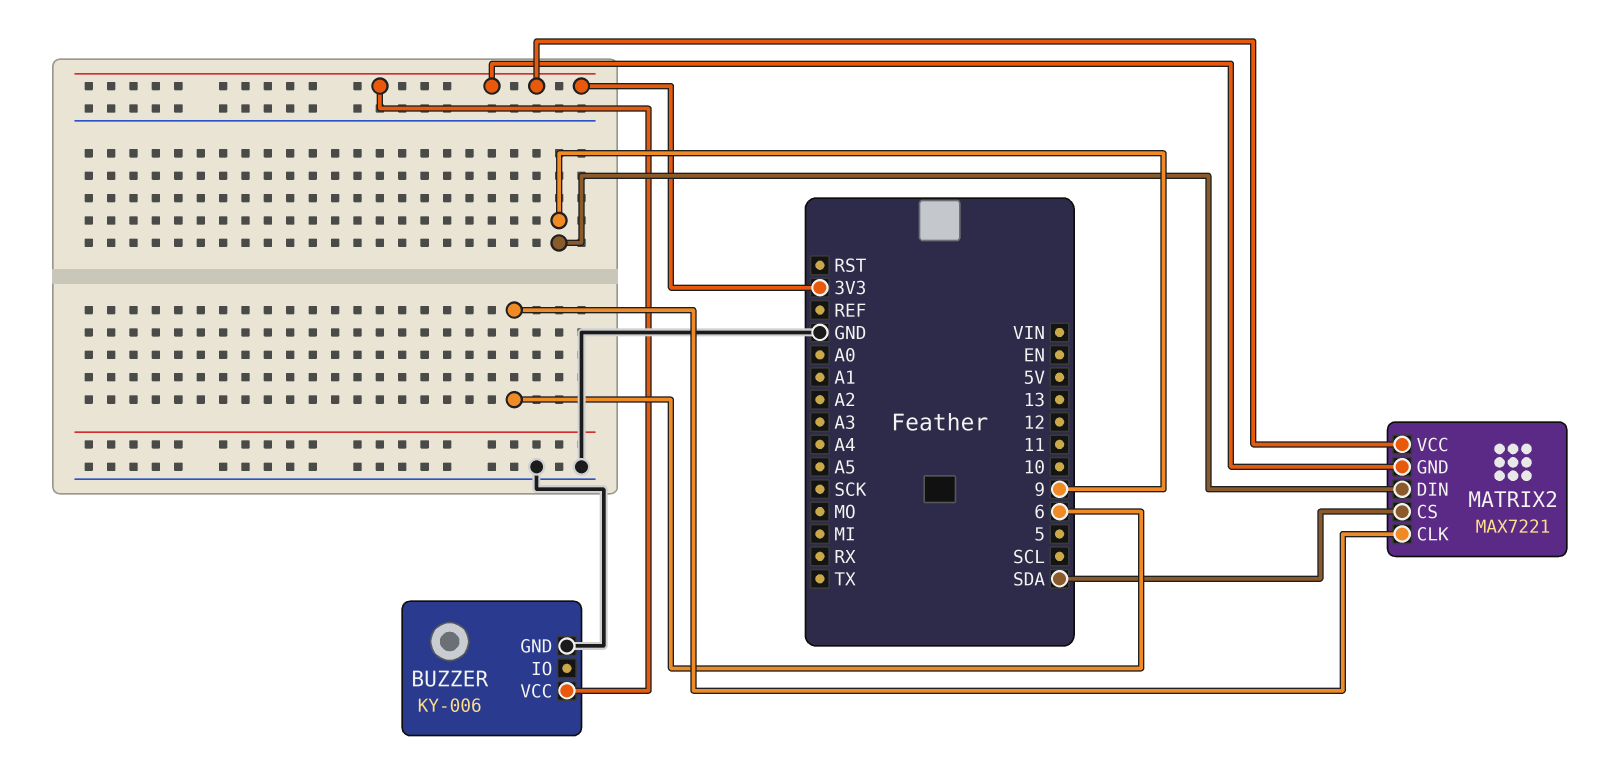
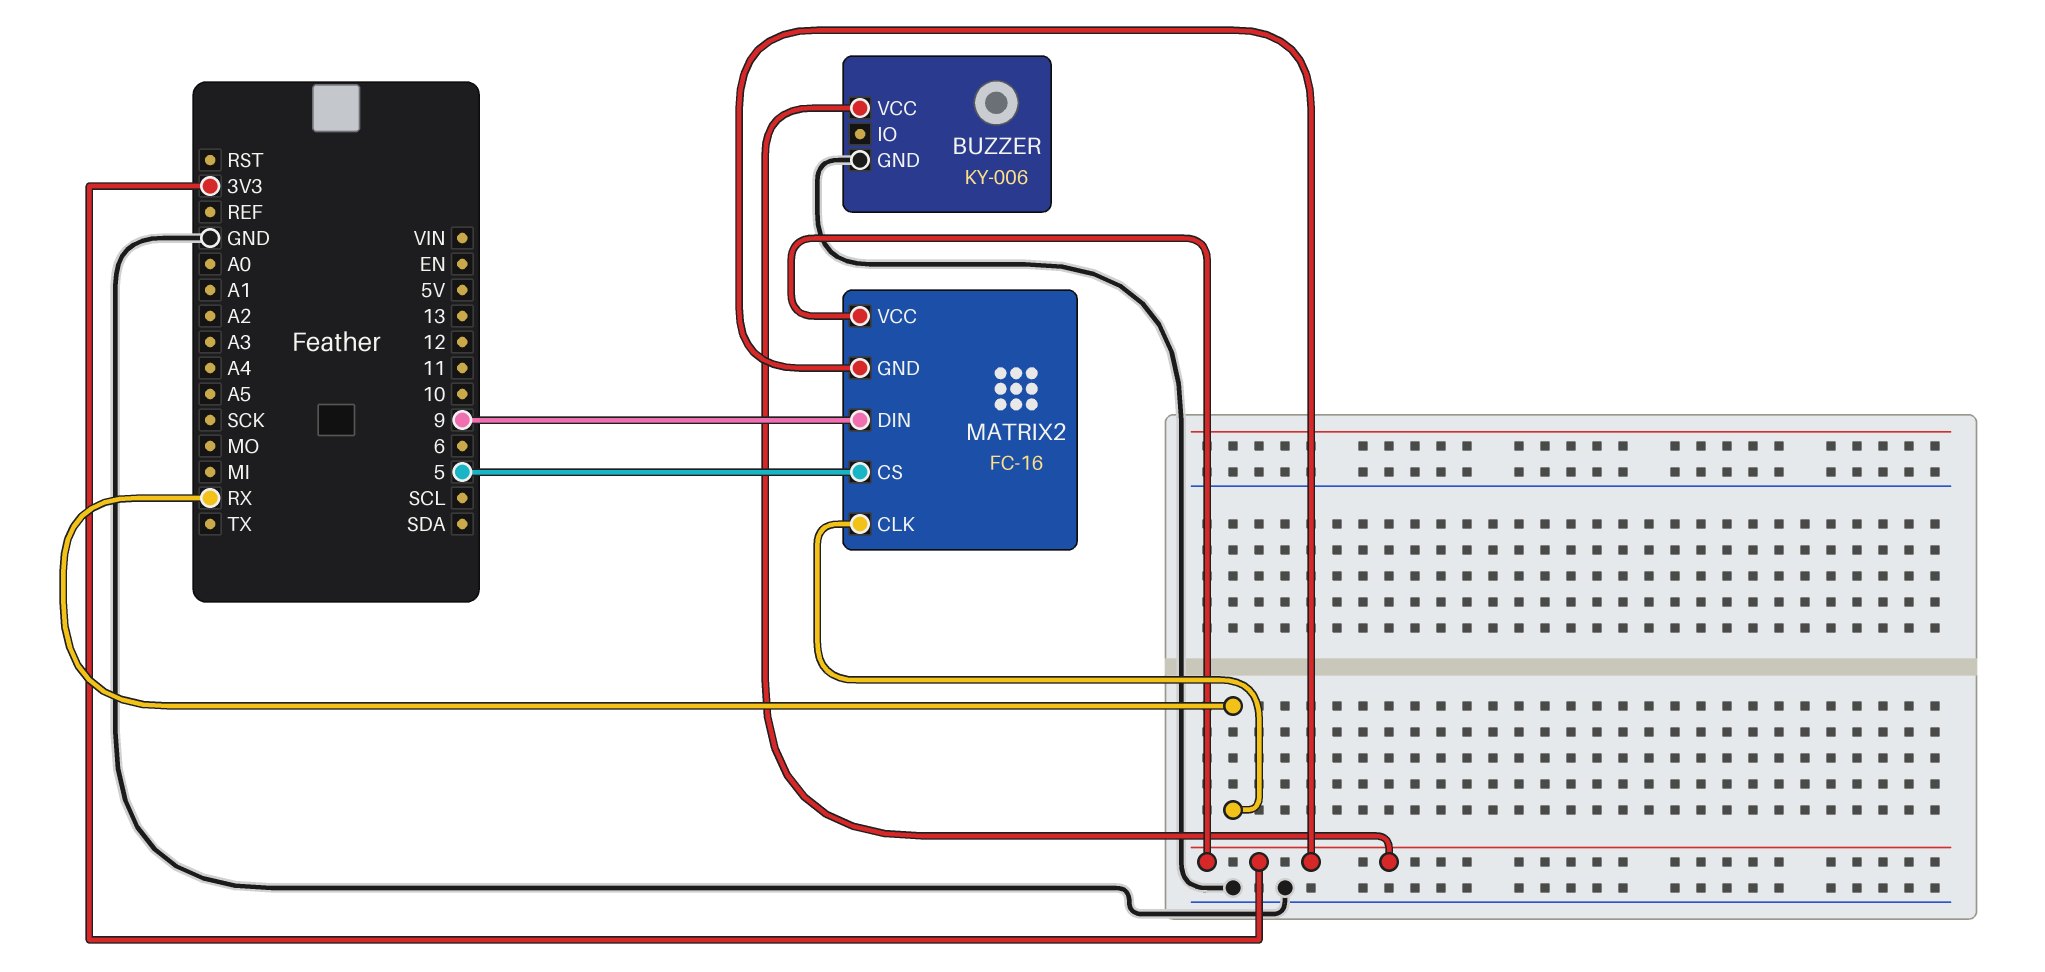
MATRIX2: MAX7221 -> FC-16
MATRIX2 pin CLK: 6 -> RX
MATRIX2 pin CS: SDA -> 5

